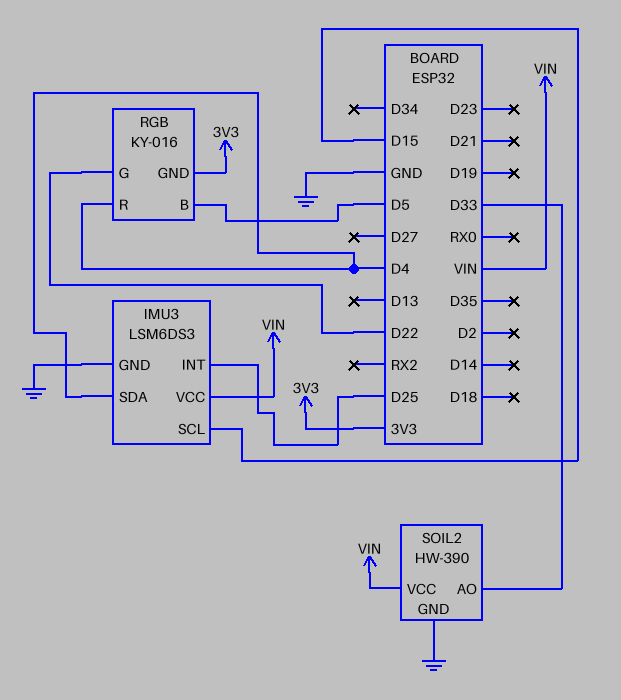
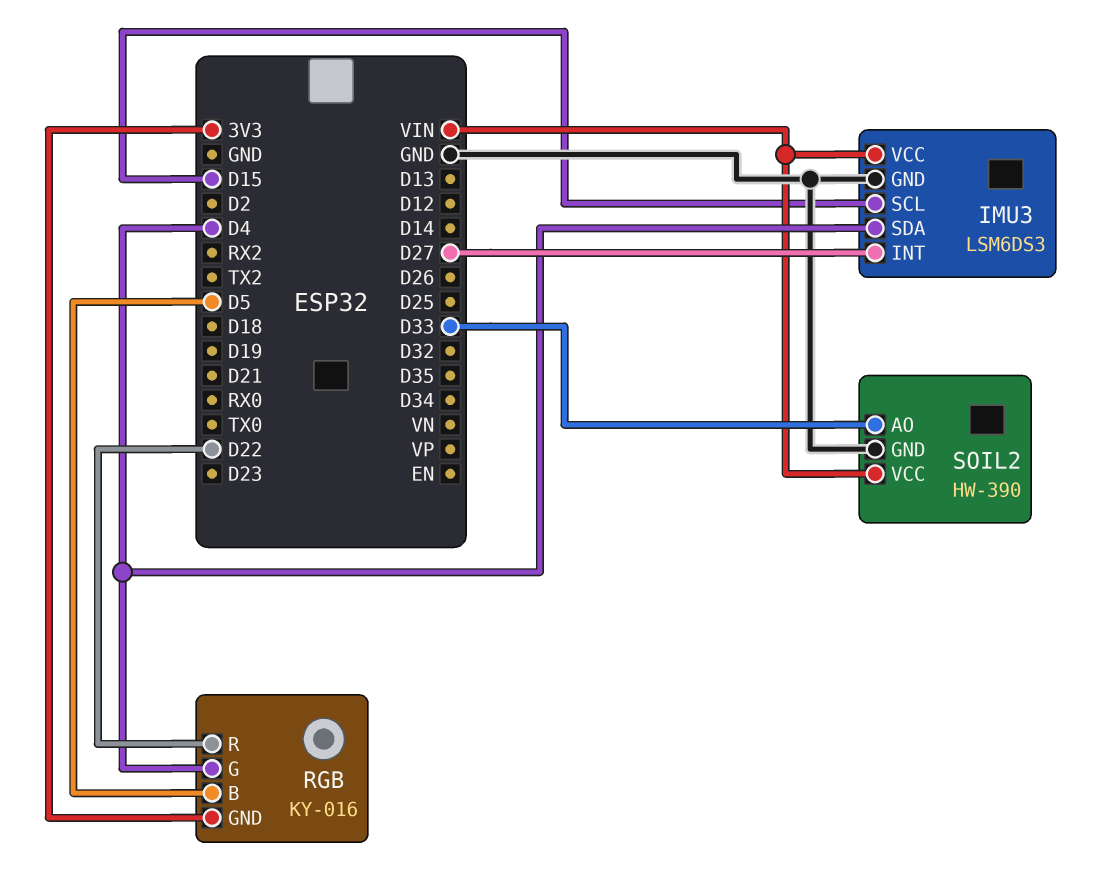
IMU3 pin INT: D25 -> D27
RGB pin G: D22 -> D4
RGB pin R: D4 -> D22

